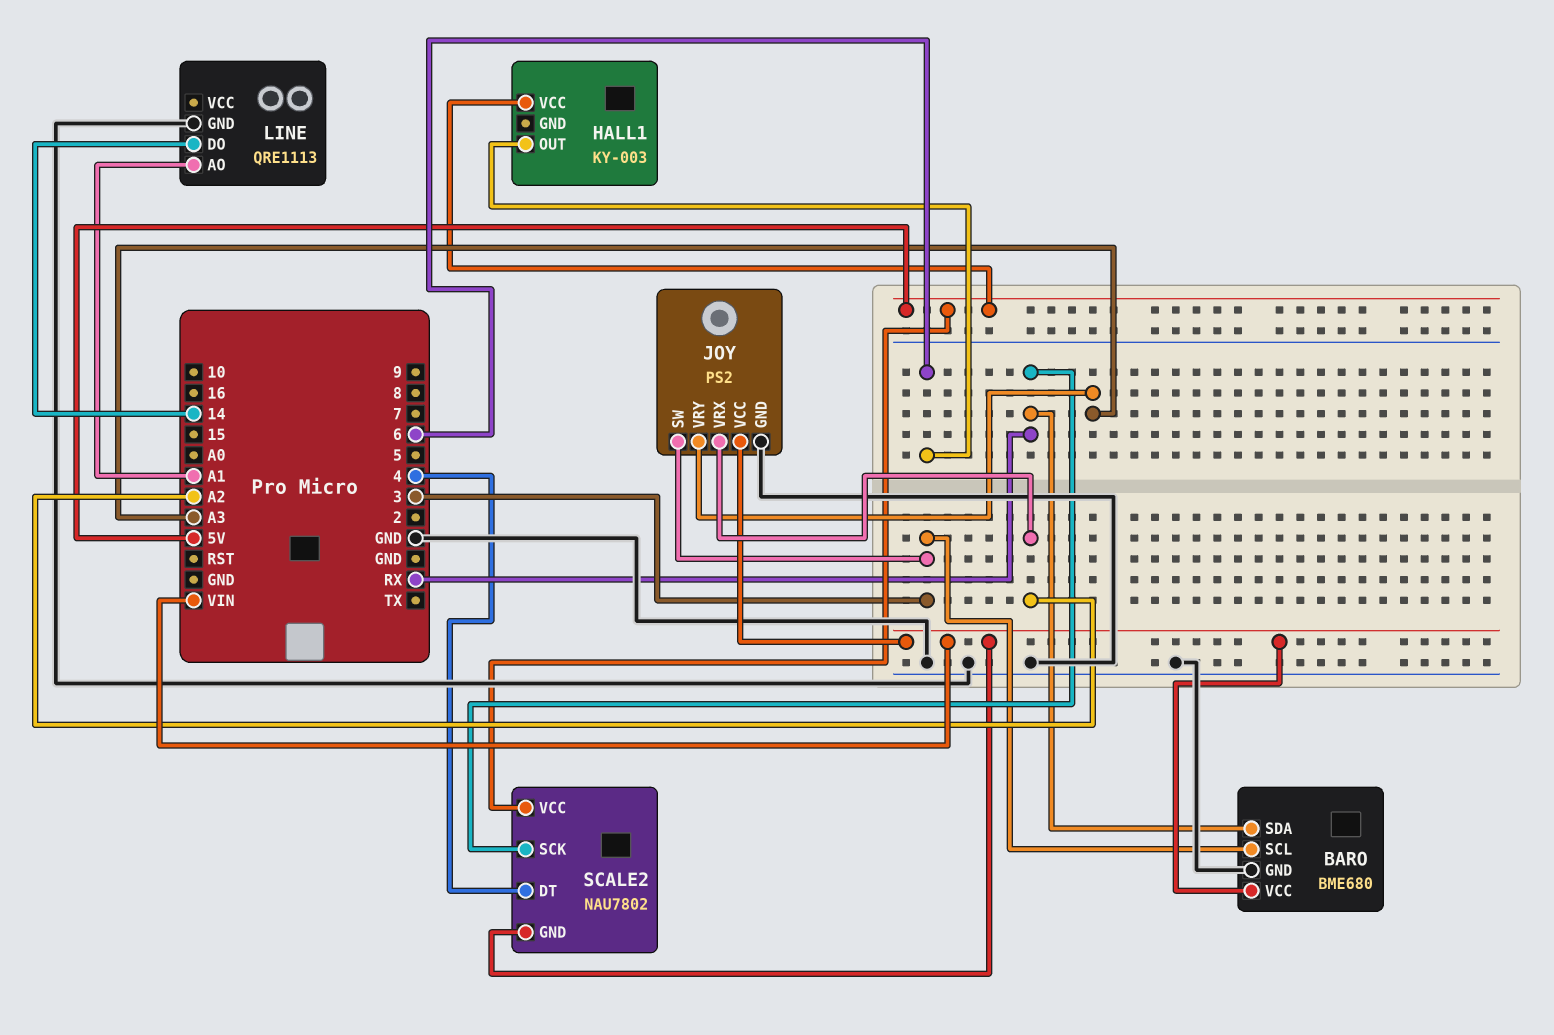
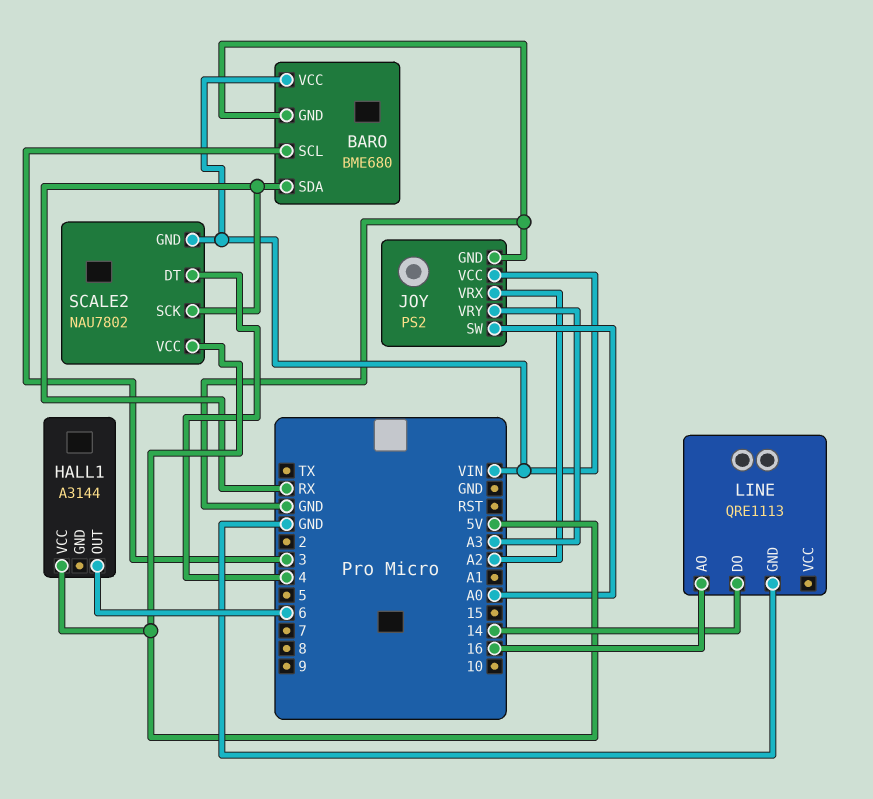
HALL1: KY-003 -> A3144
JOY pin SW: 3 -> A0
LINE pin AO: A1 -> 16

